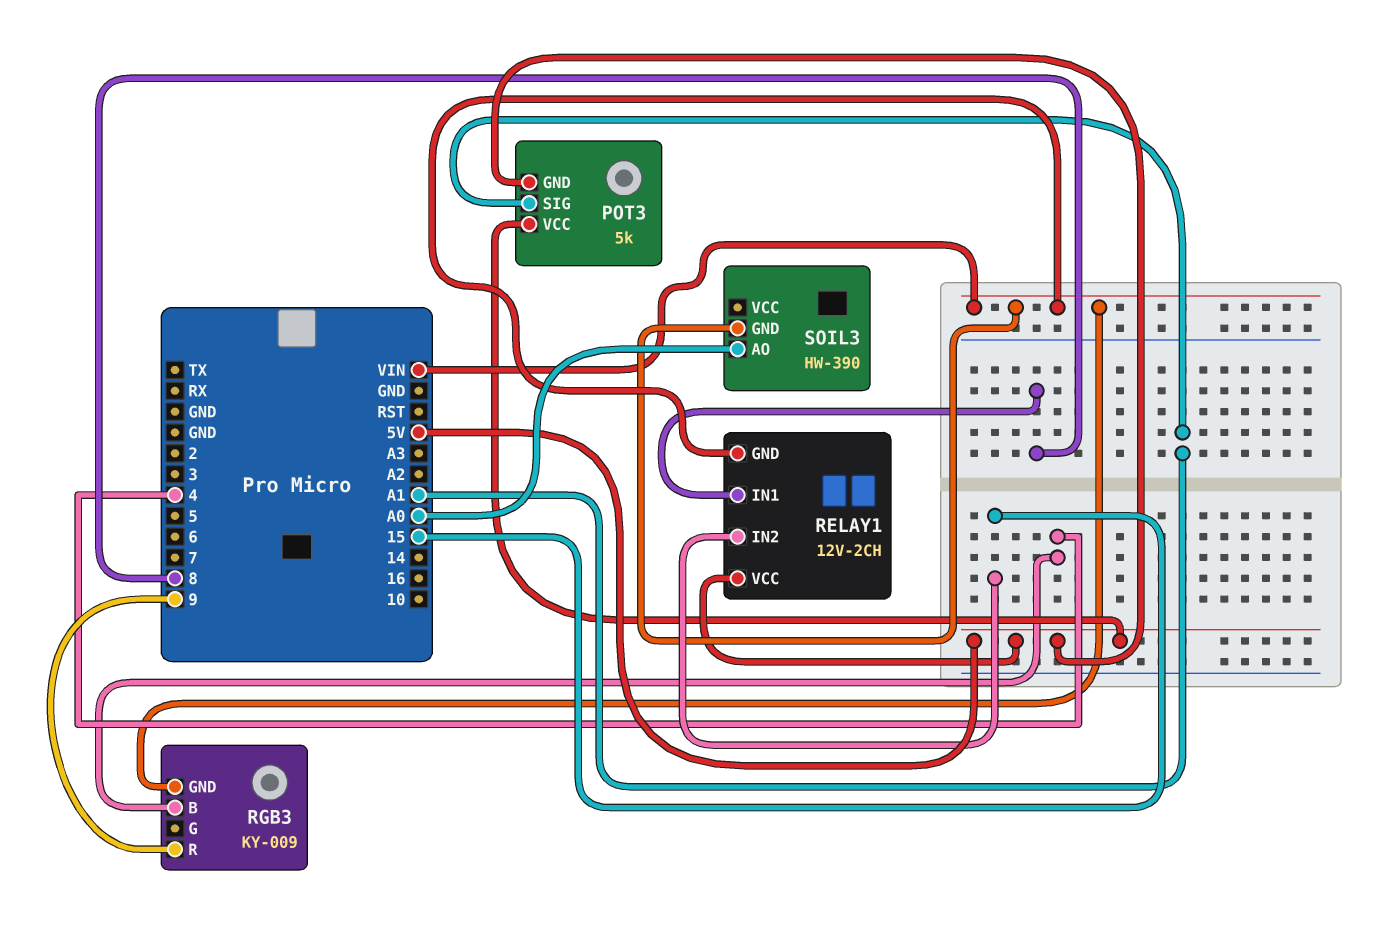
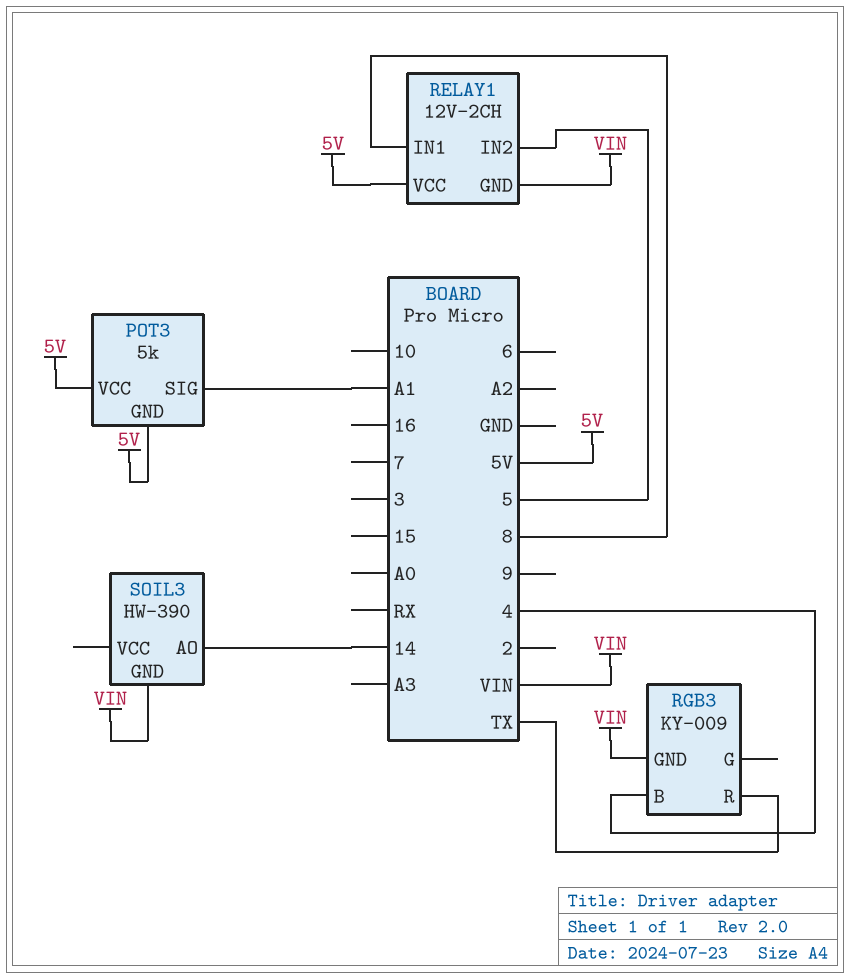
RELAY1 pin IN2: 15 -> 5
RGB3 pin R: 9 -> TX
SOIL3 pin AO: A0 -> 14

